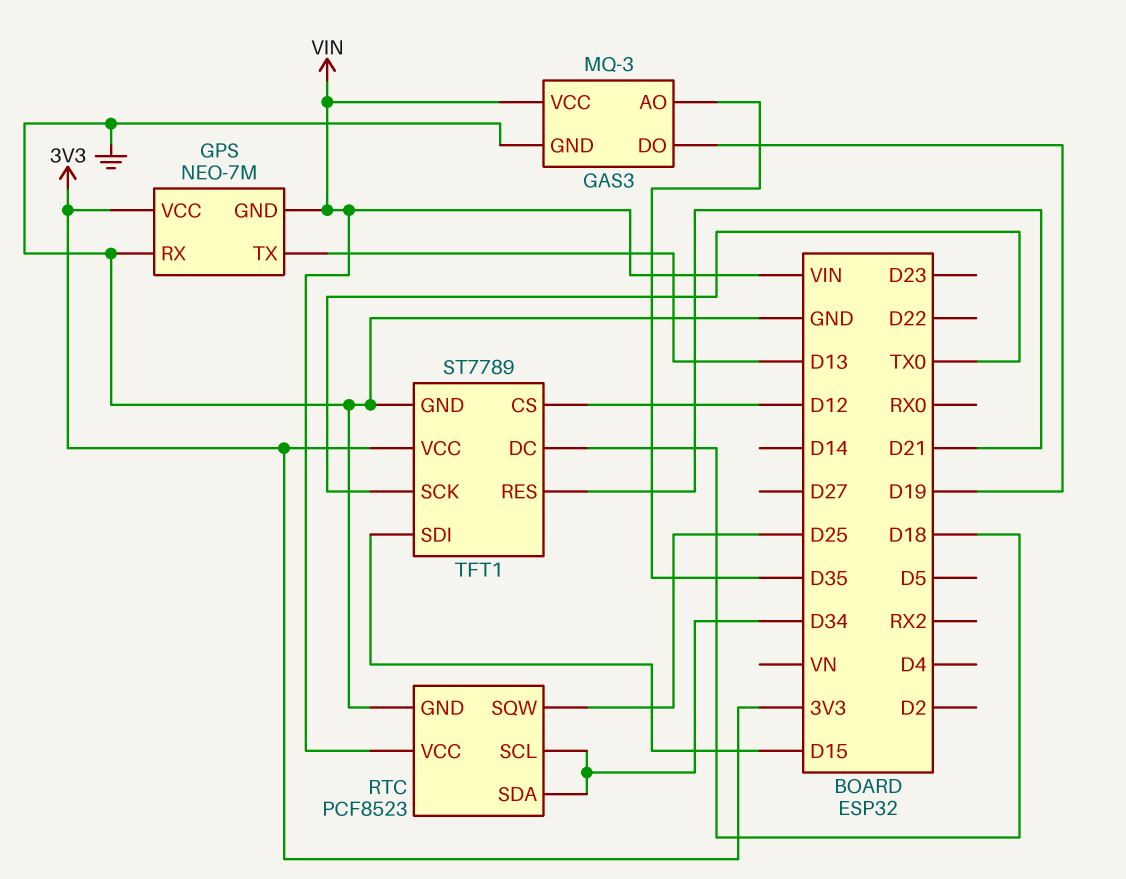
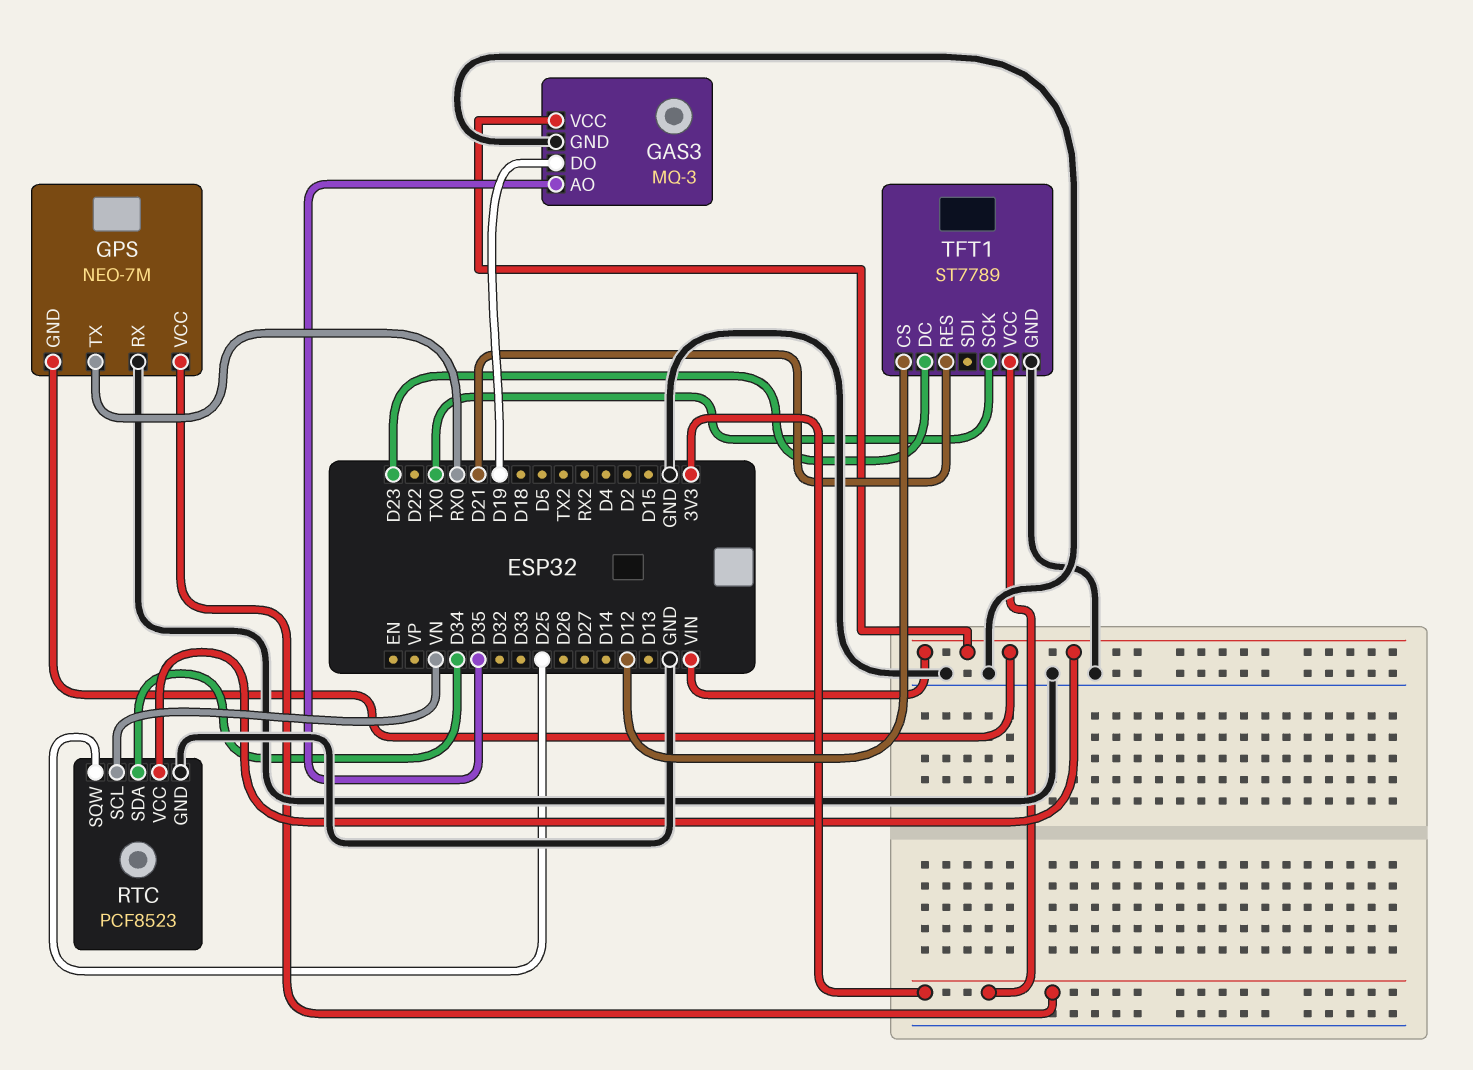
GPS pin TX: D13 -> RX0
RTC pin SCL: D34 -> VN
TFT1 pin DC: D18 -> D23
TFT1 pin SDI: D15 -> none

